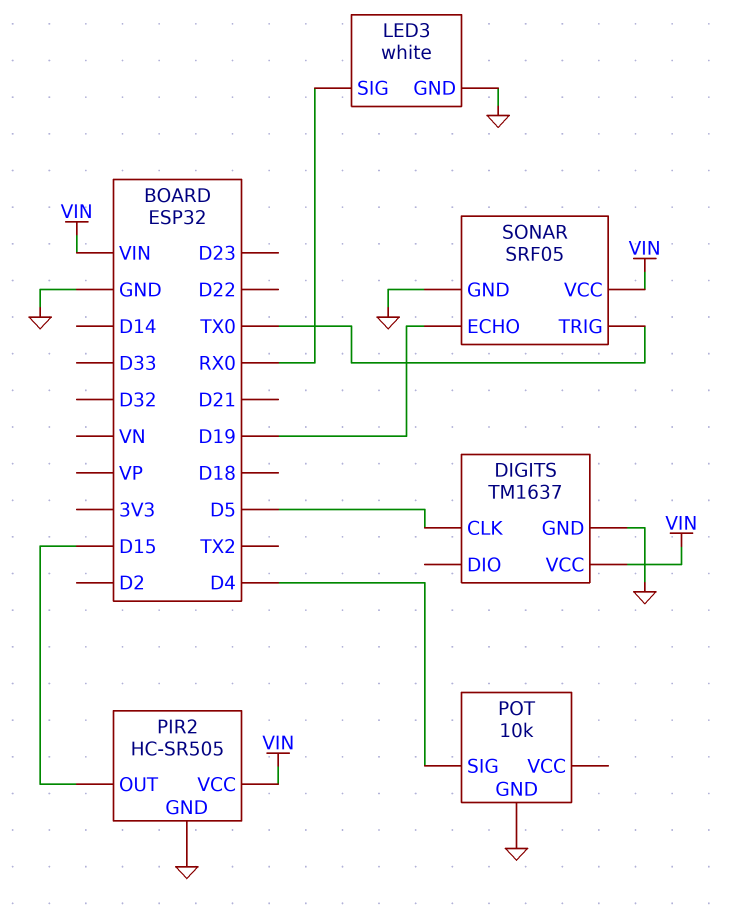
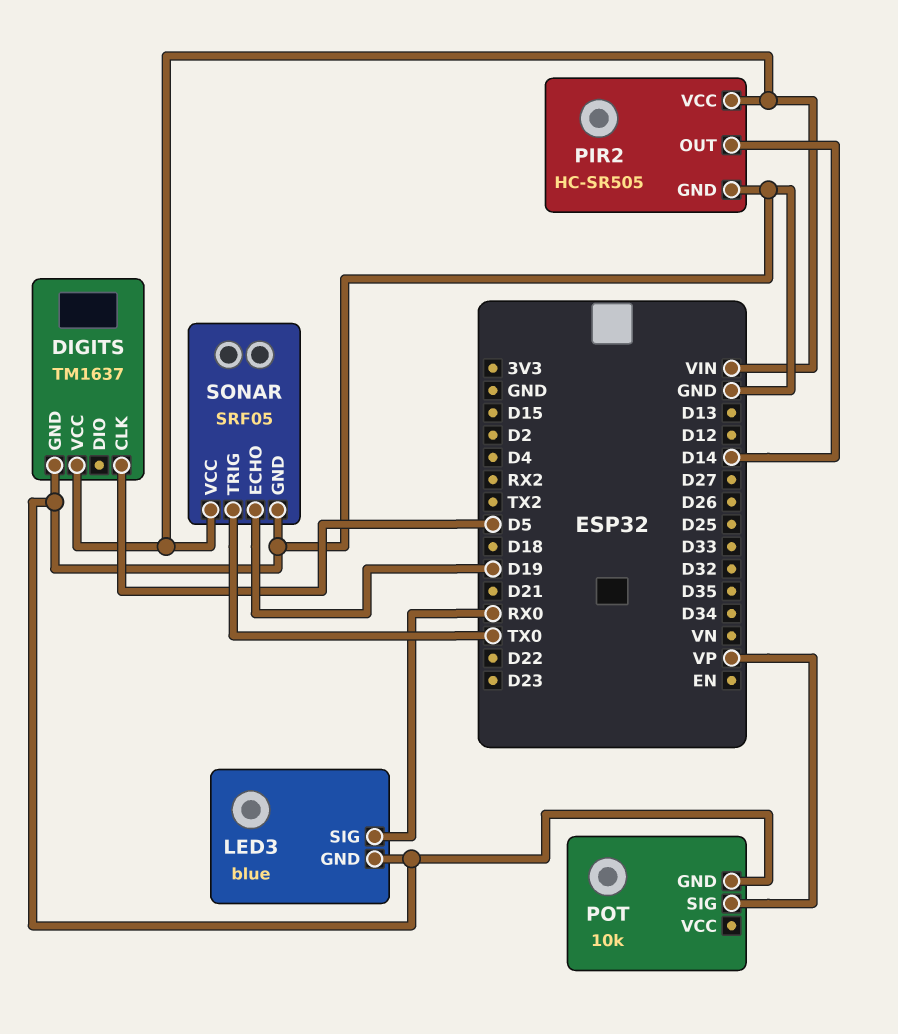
LED3: white -> blue
PIR2 pin OUT: D15 -> D14
POT pin SIG: D4 -> VP

